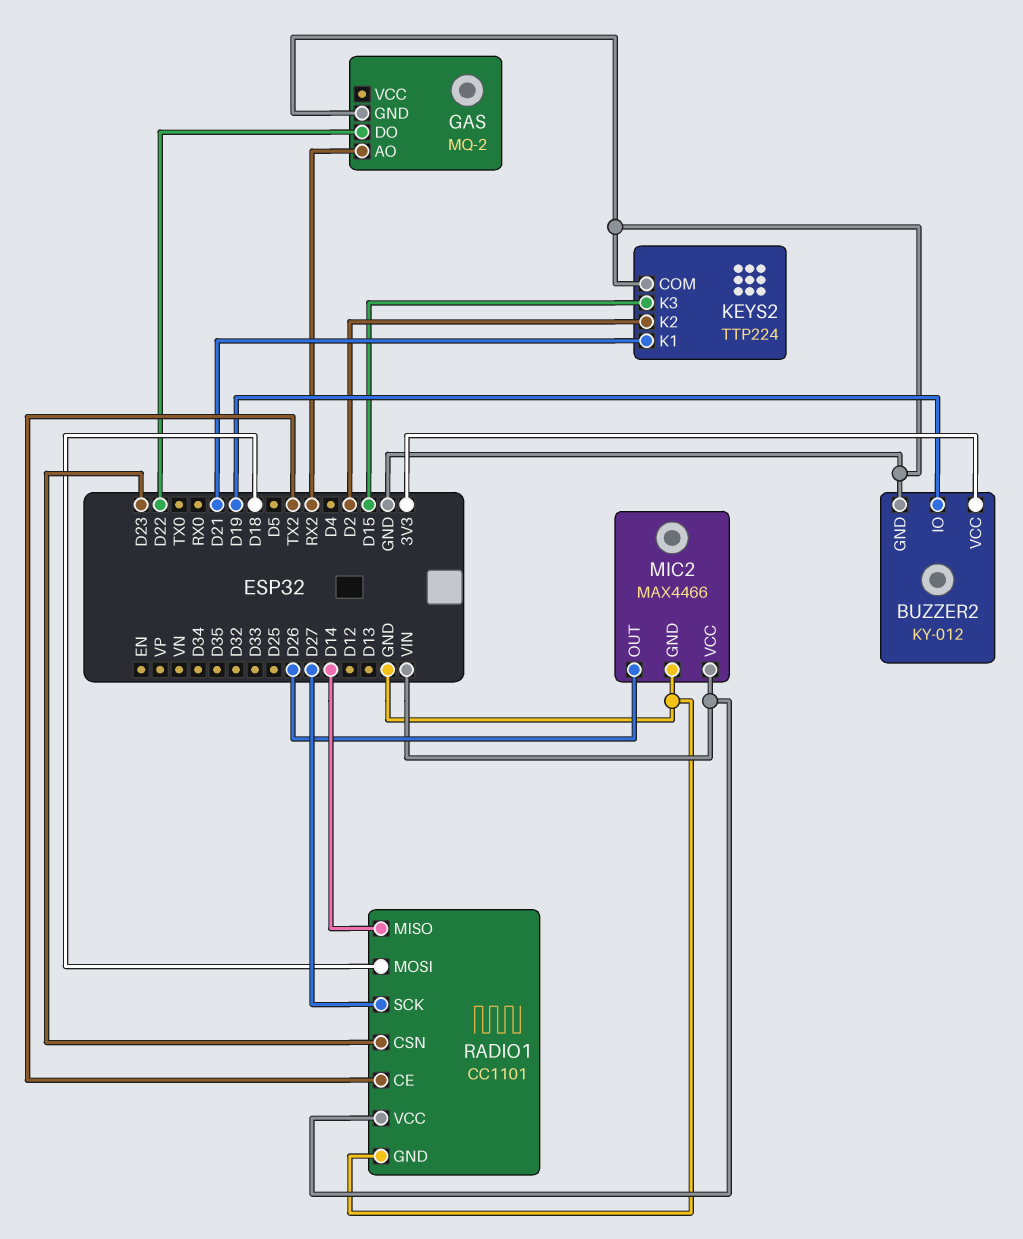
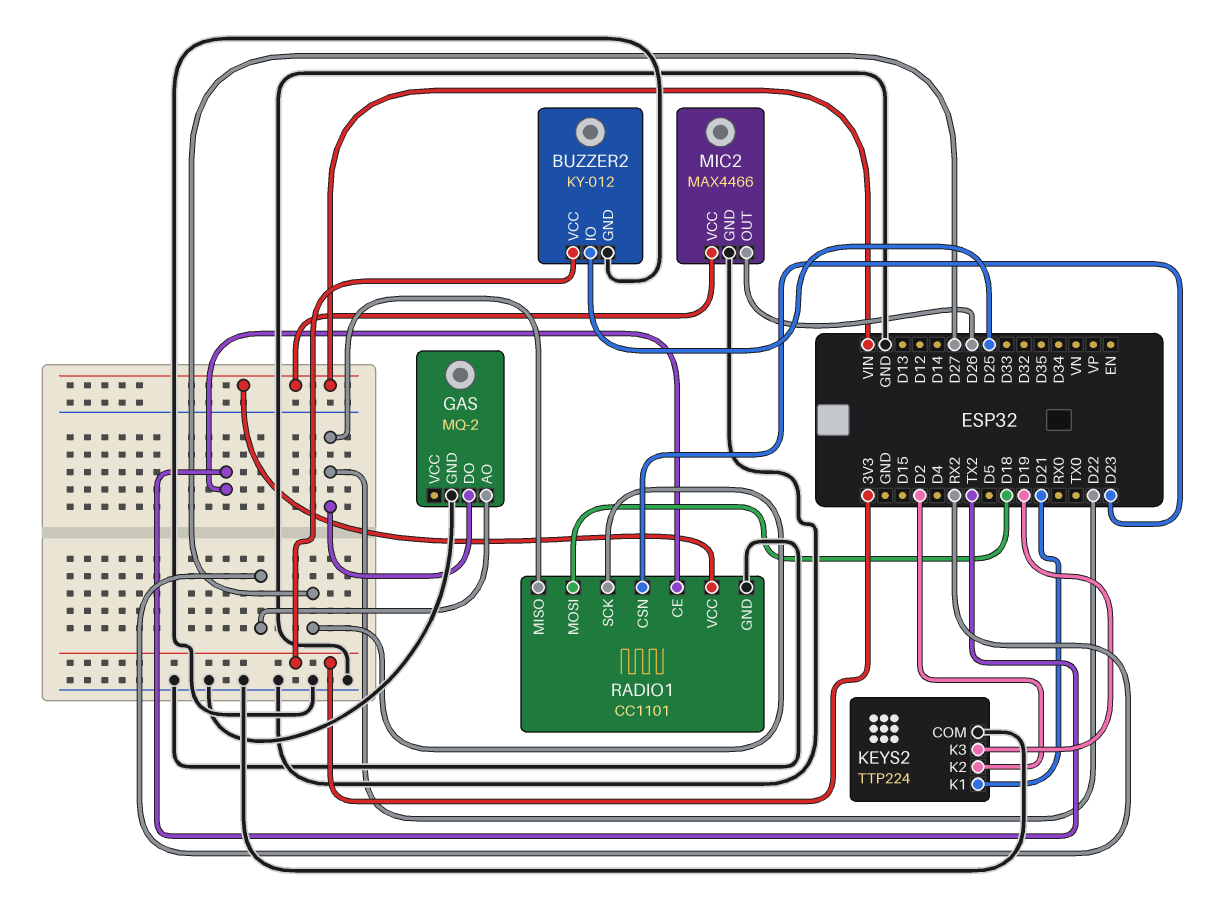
BUZZER2 pin IO: D19 -> D25
KEYS2 pin K3: D15 -> D19
RADIO1 pin MISO: D14 -> D22

